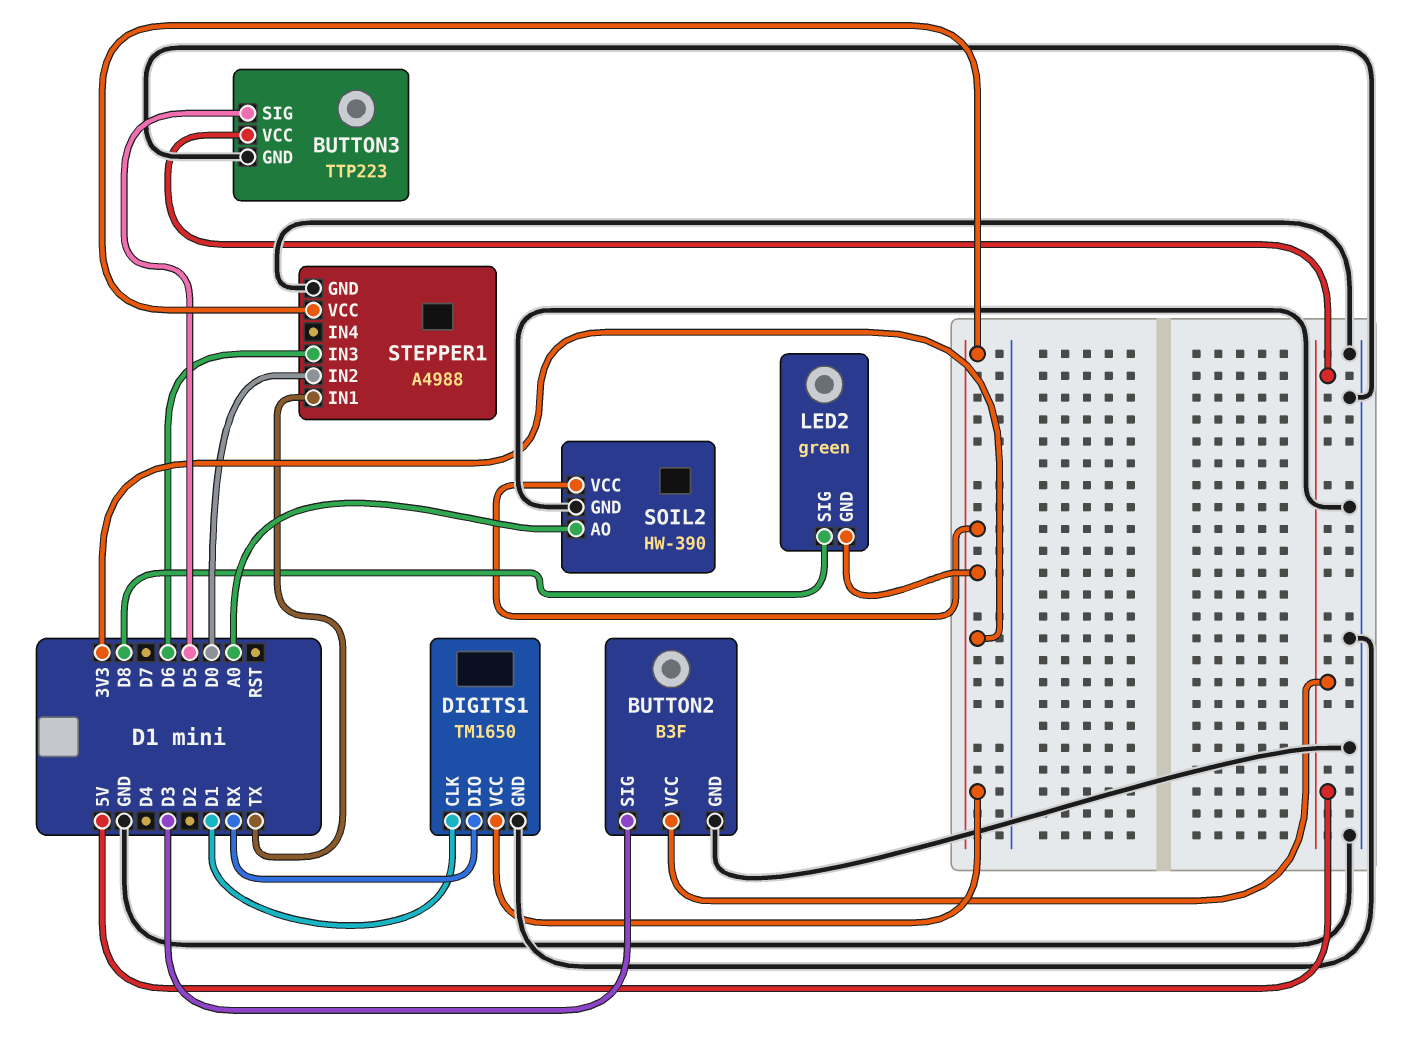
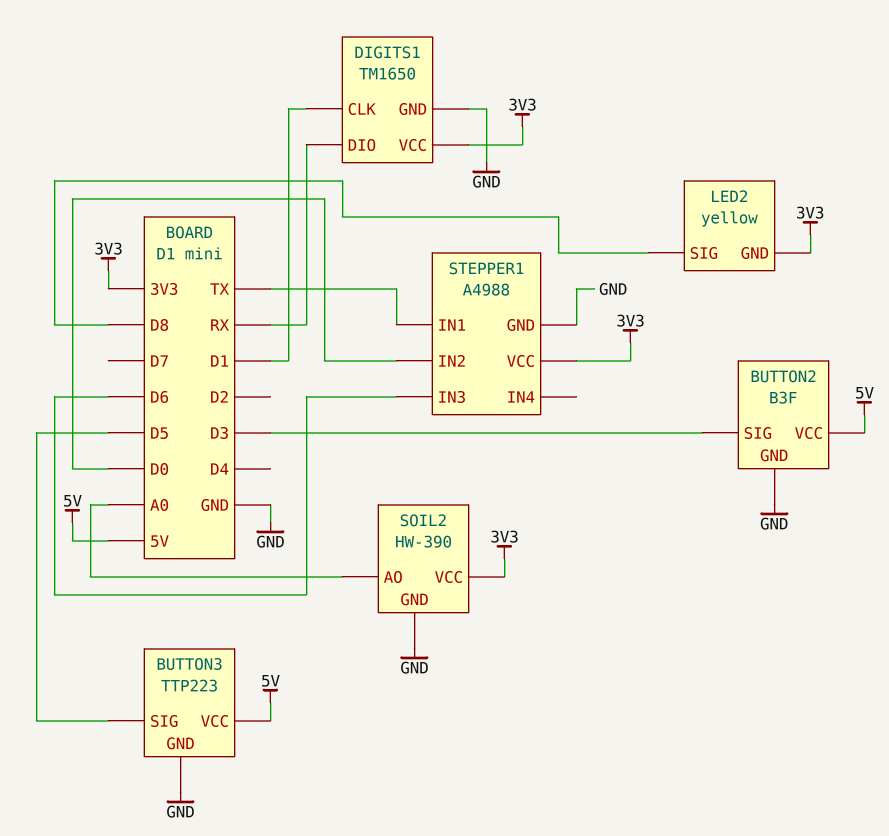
LED2: green -> yellow

